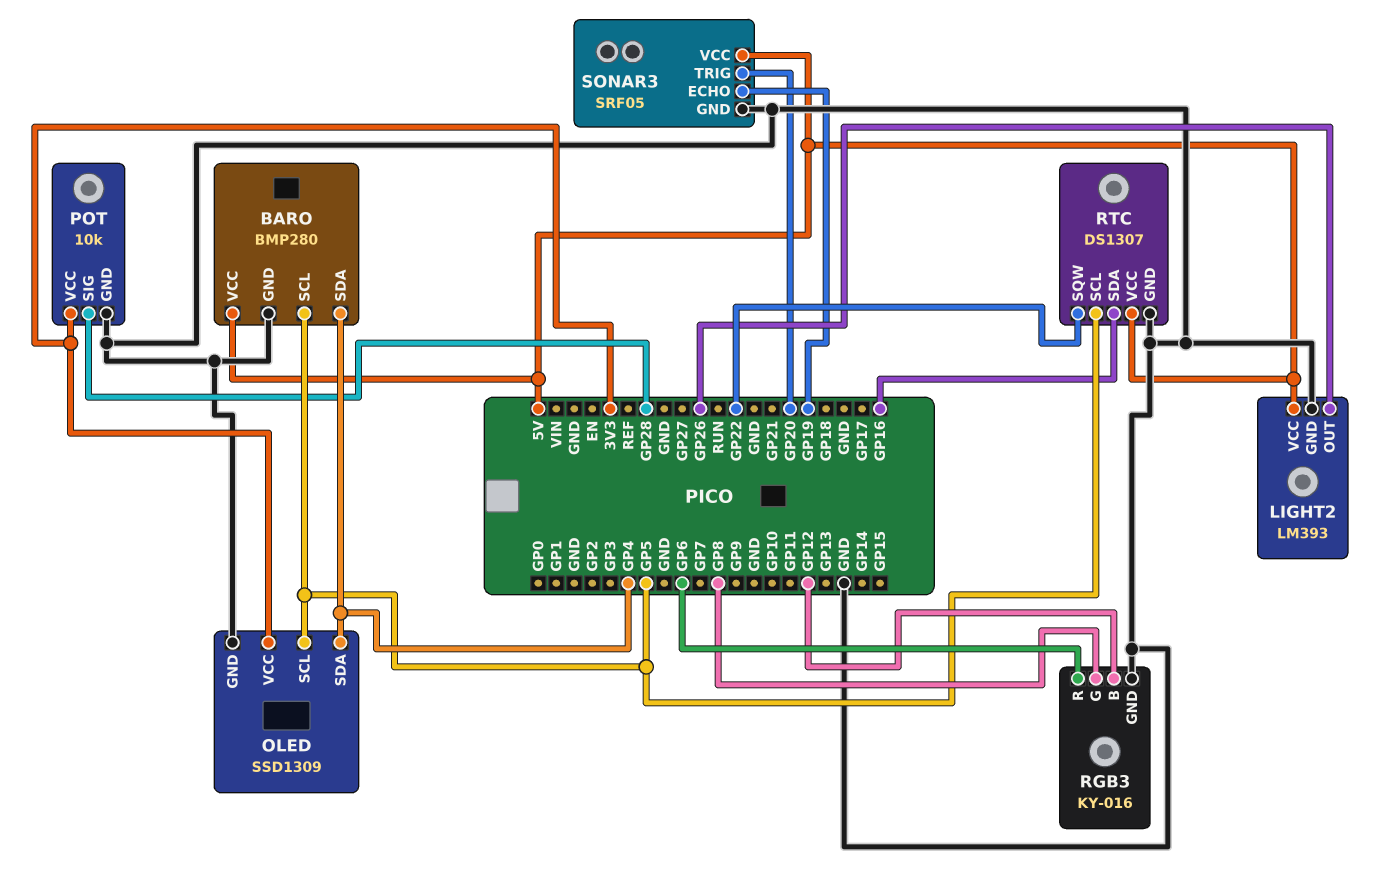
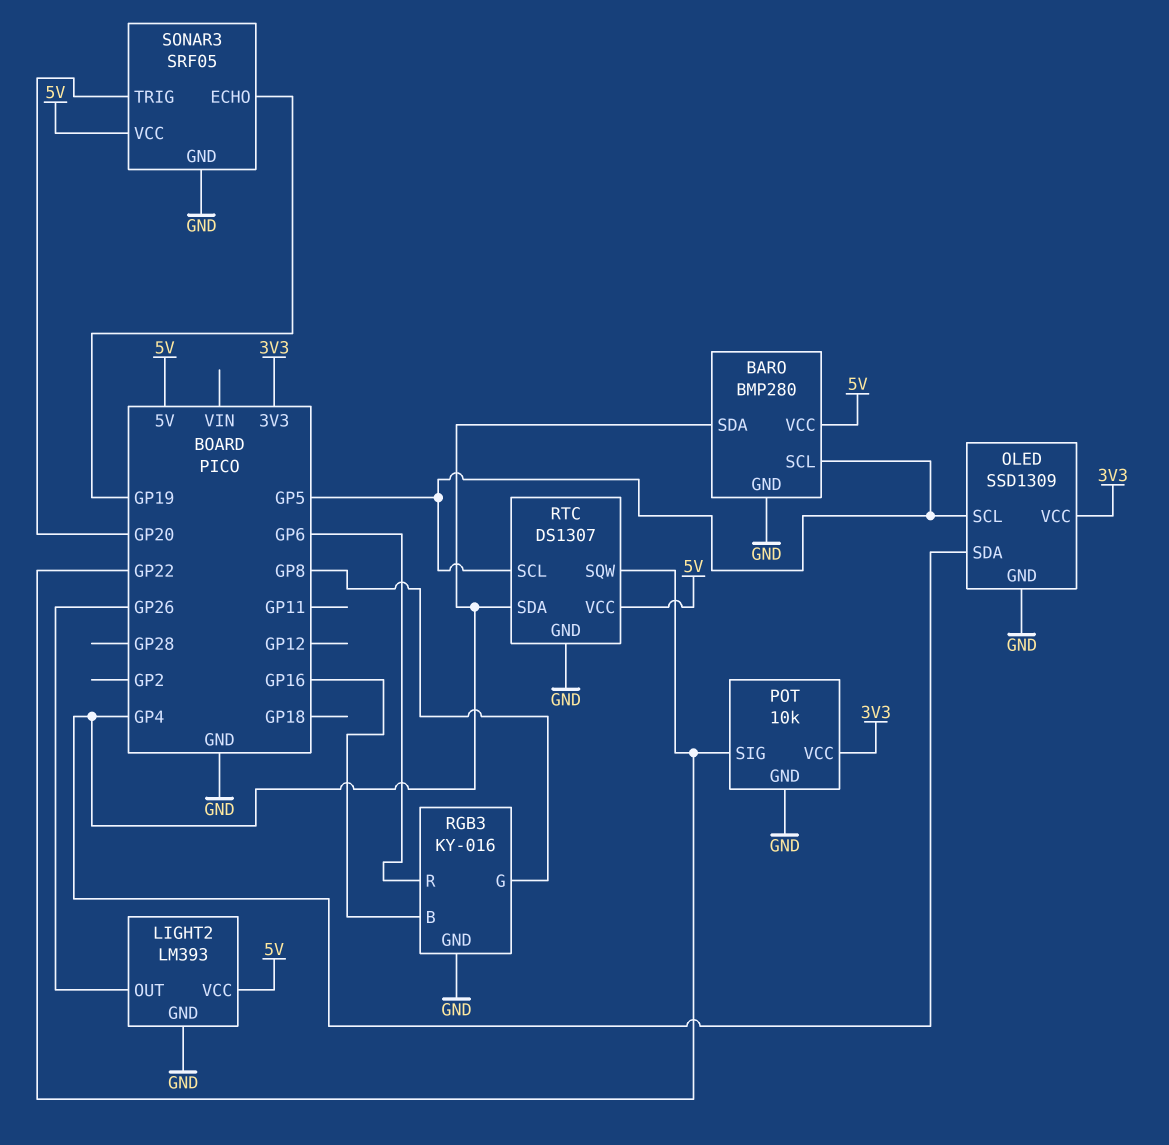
POT pin SIG: GP28 -> GP22
RGB3 pin B: GP12 -> GP16
RTC pin SDA: GP16 -> GP4

